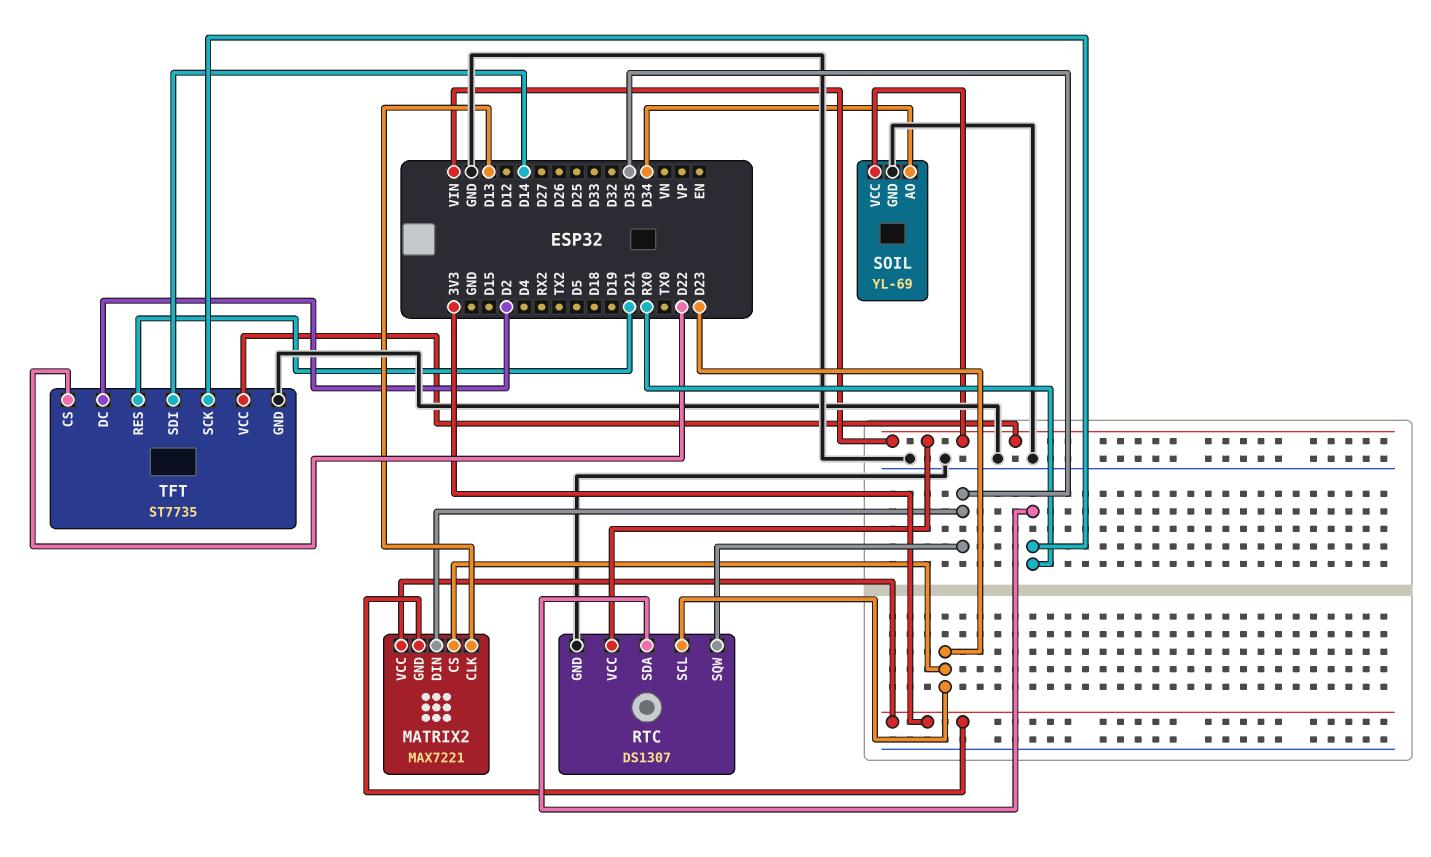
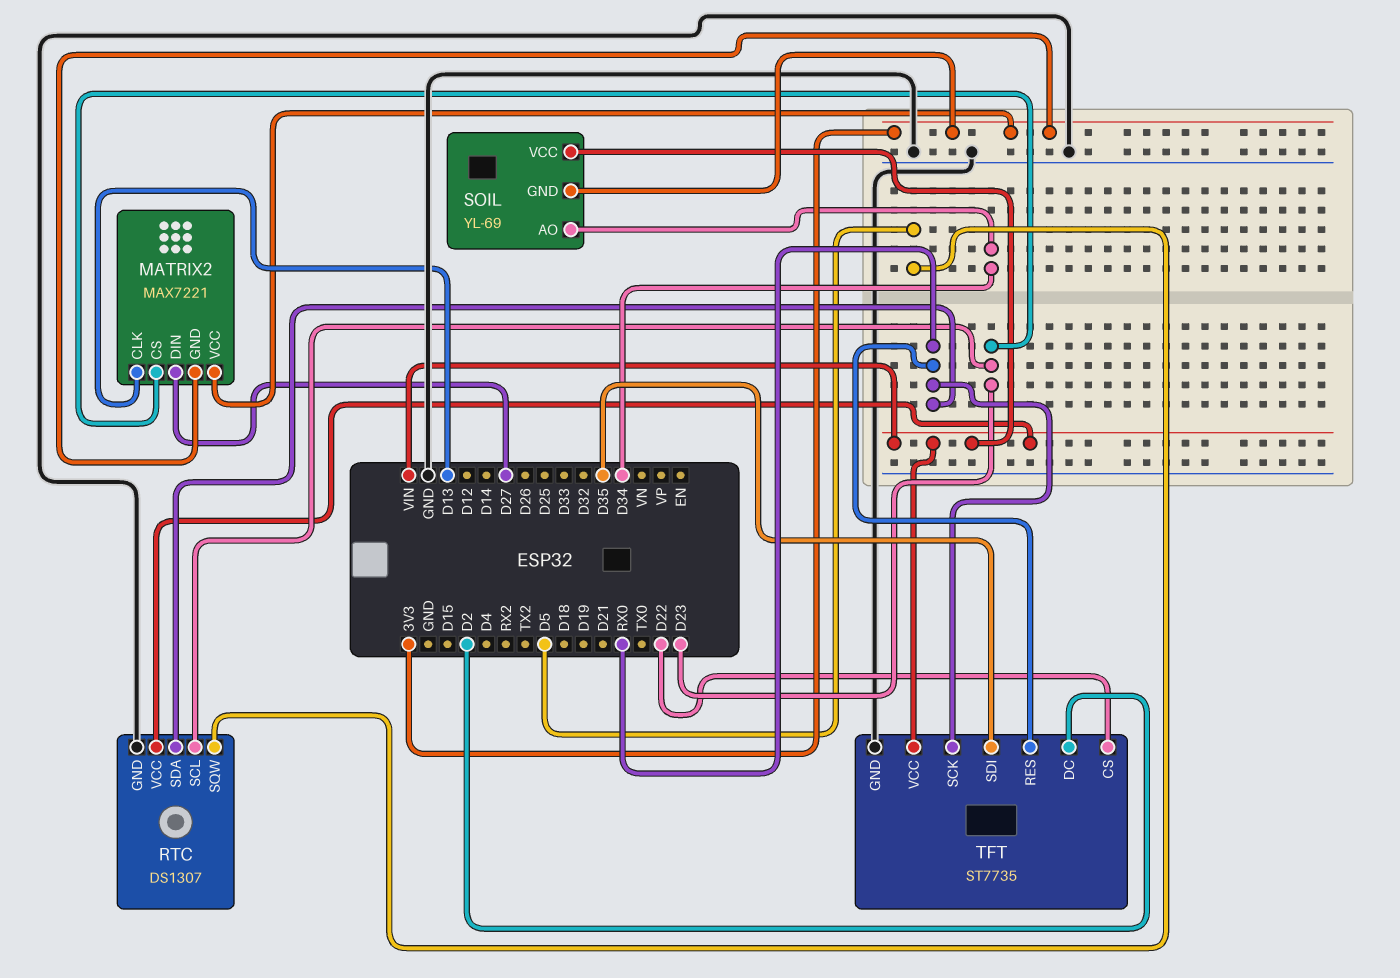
MATRIX2 pin DIN: D35 -> D27
RTC pin SQW: D35 -> D5
SOIL pin GND: GND -> 3V3
TFT pin RES: D21 -> RX0
TFT pin SDI: D14 -> D35

